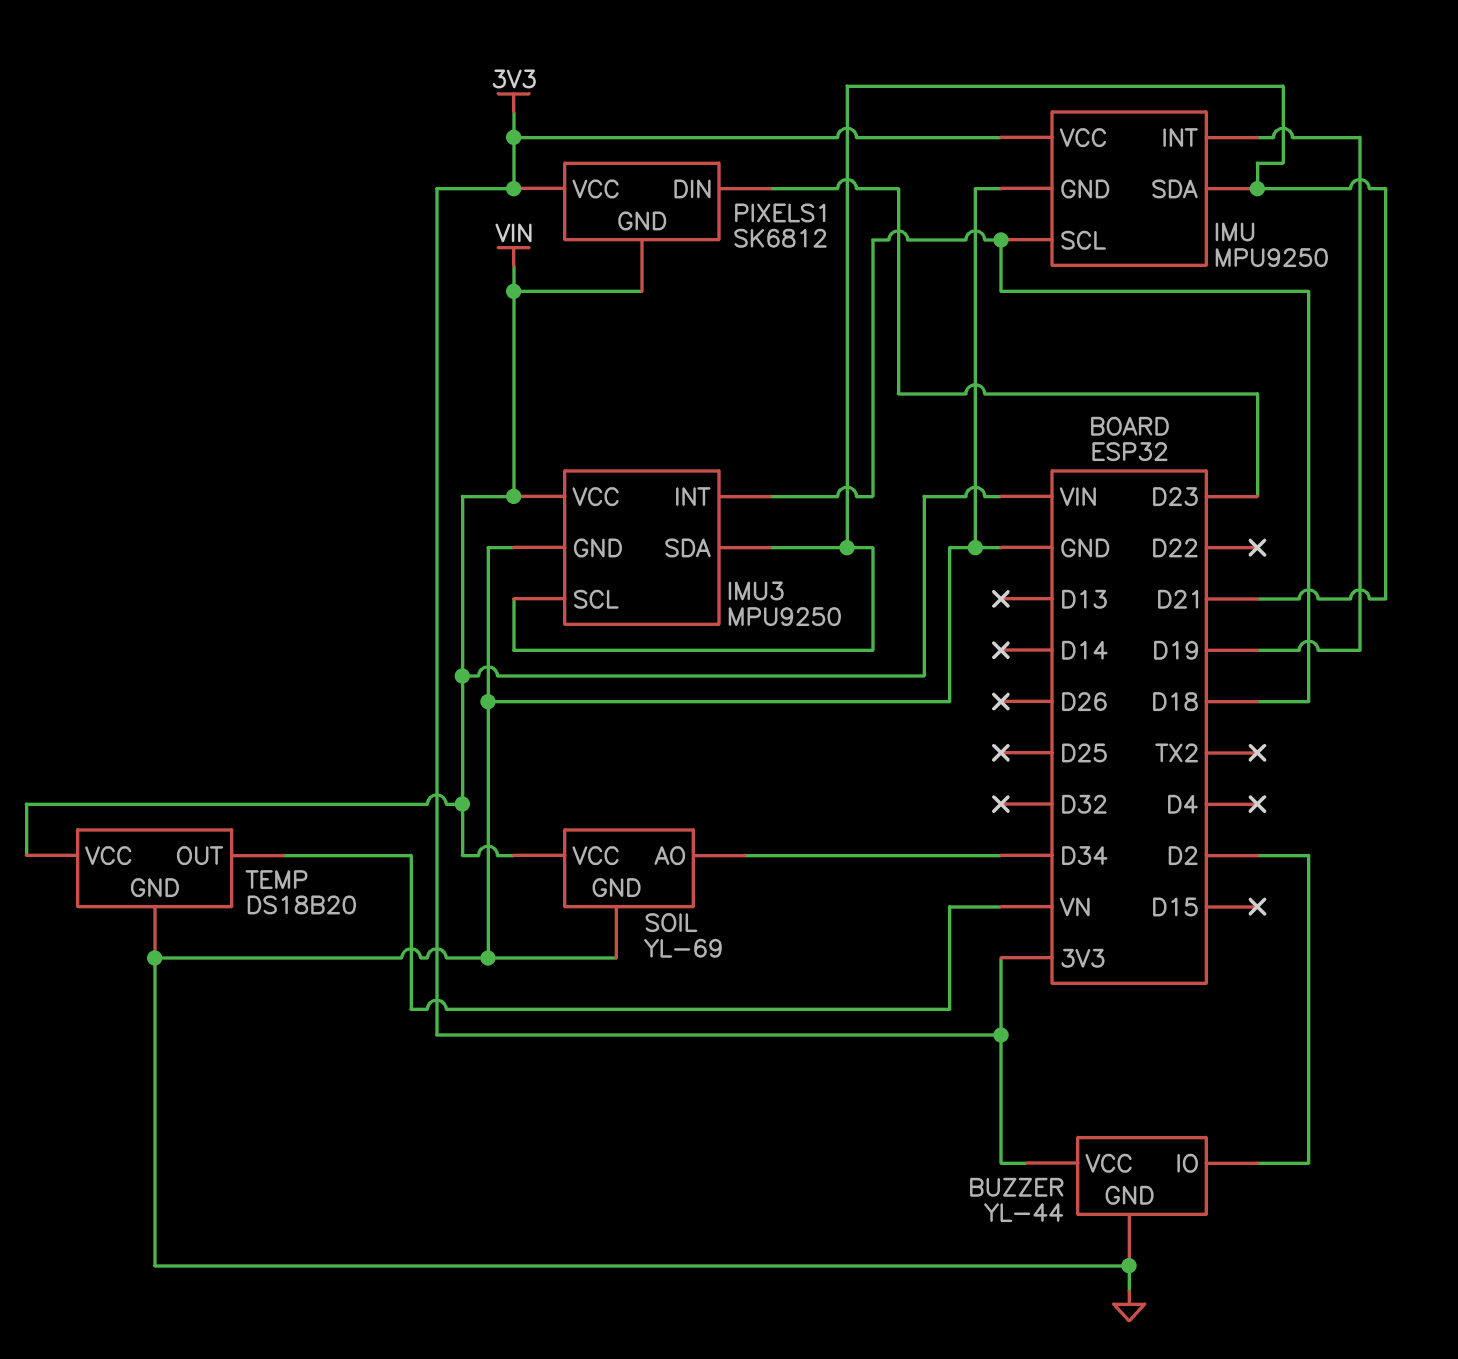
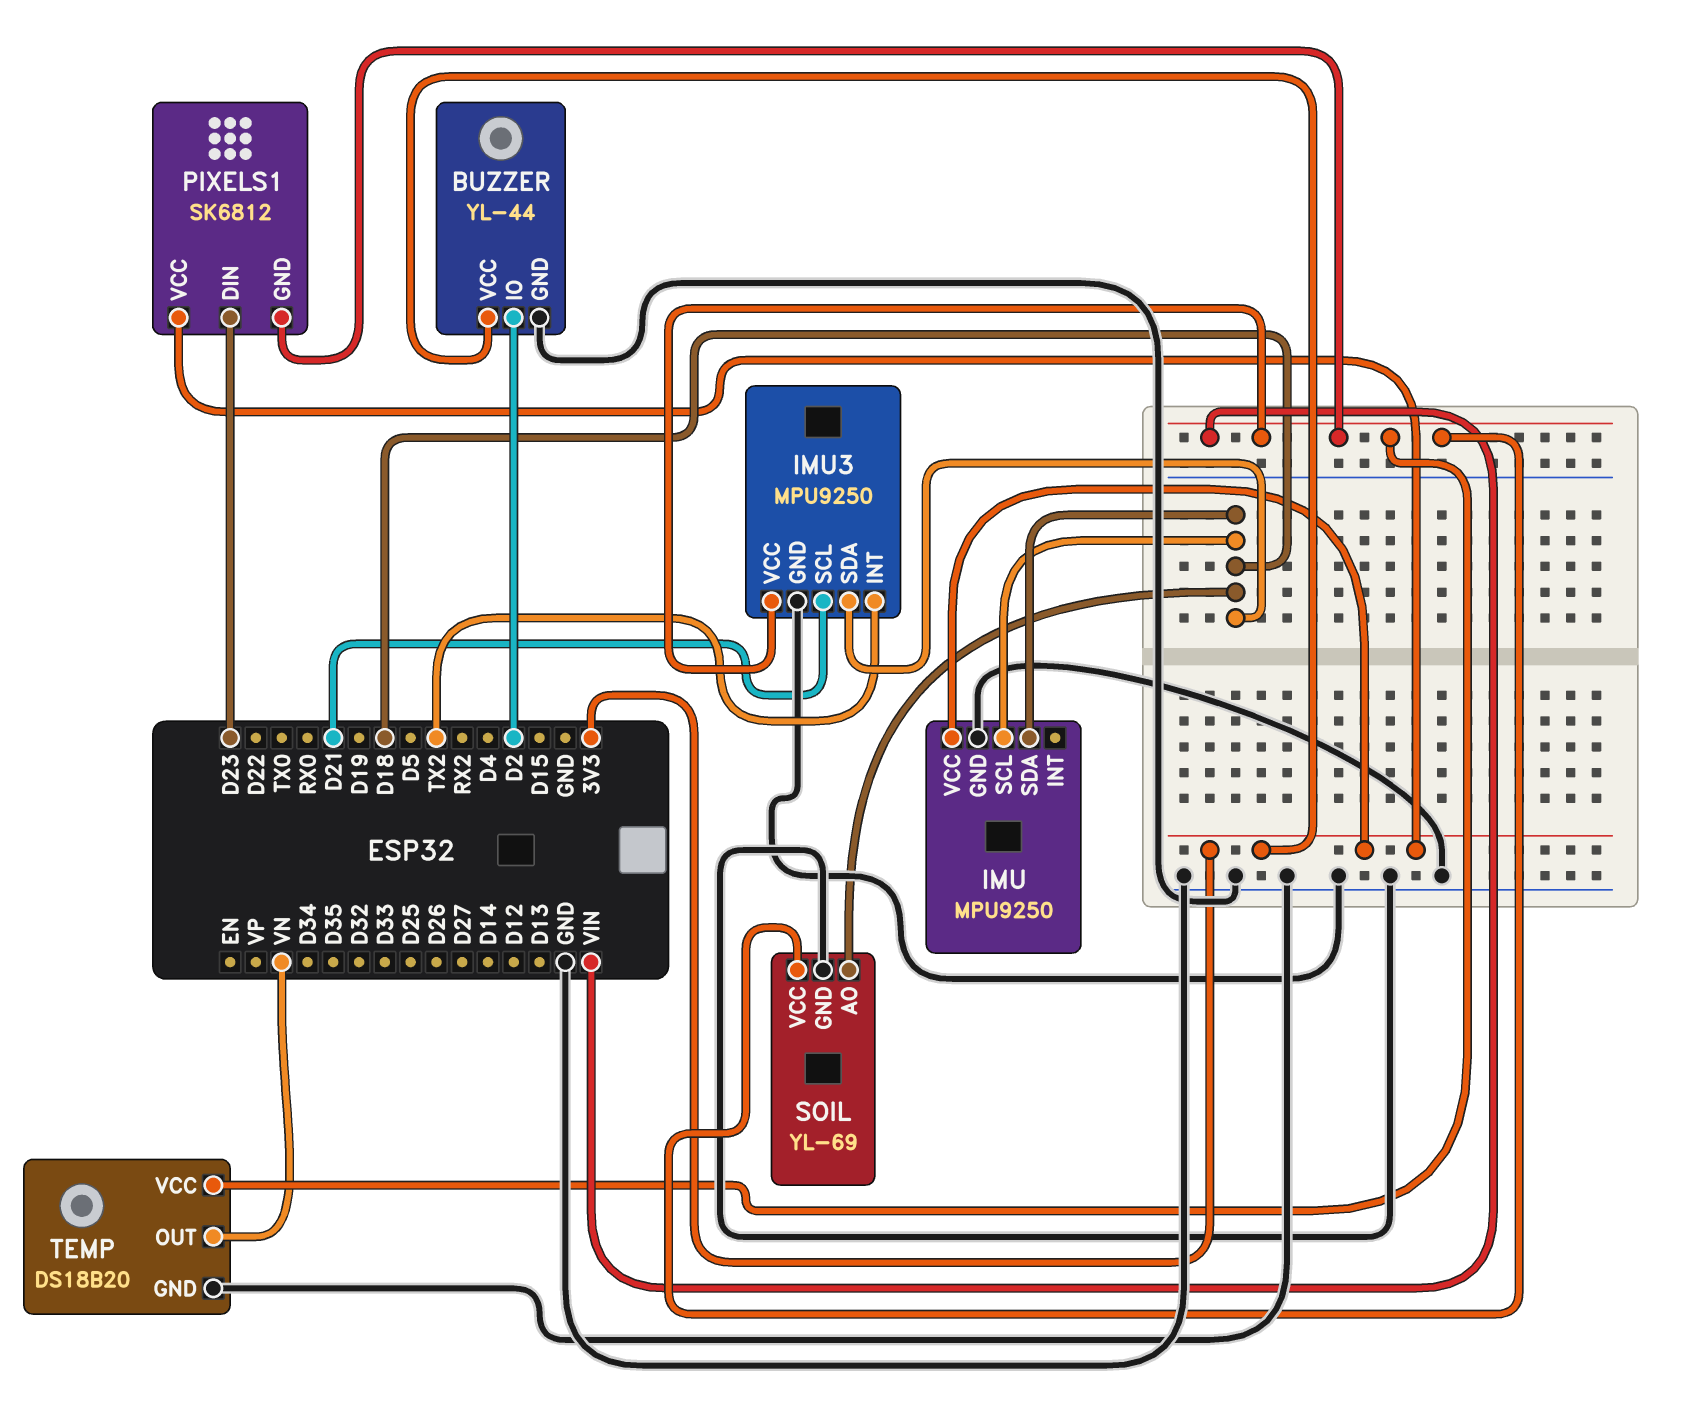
IMU pin INT: D19 -> none
IMU pin SDA: D21 -> D18
IMU3 pin INT: D18 -> TX2
IMU3 pin SDA: D21 -> D18
SOIL pin AO: D34 -> D18

